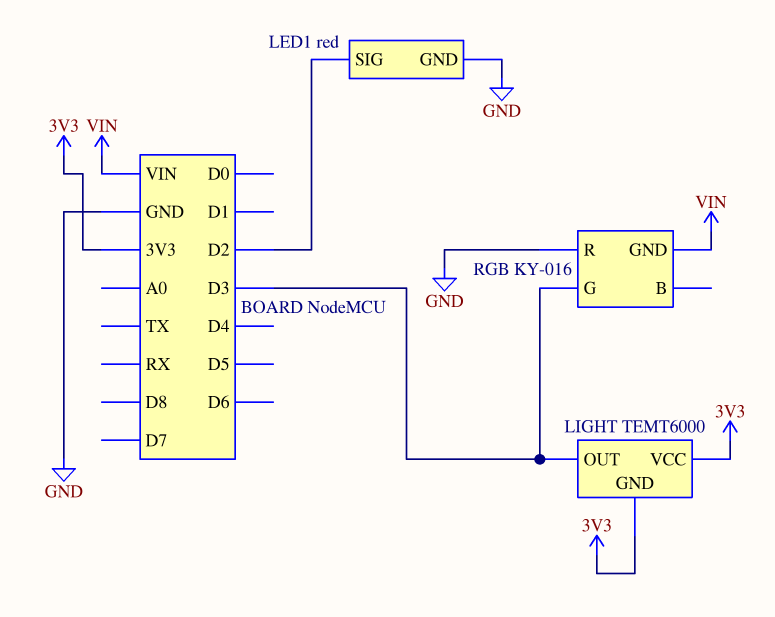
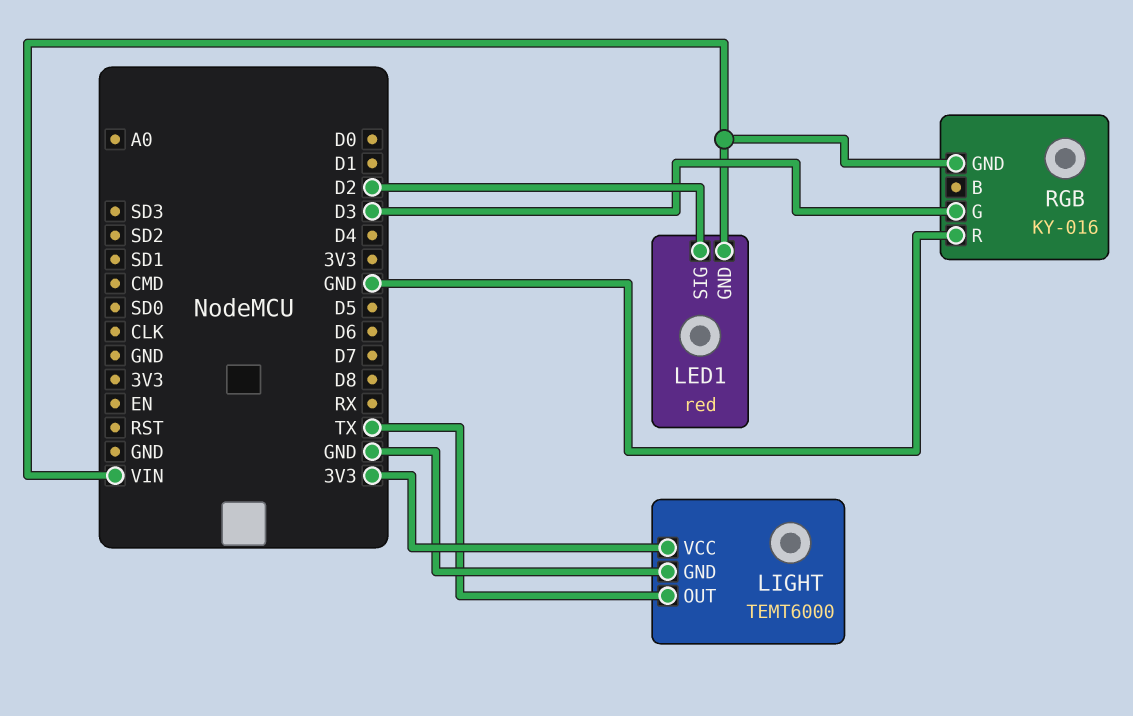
LED1 pin GND: GND -> VIN
LIGHT pin GND: 3V3 -> GND
LIGHT pin OUT: D3 -> TX

